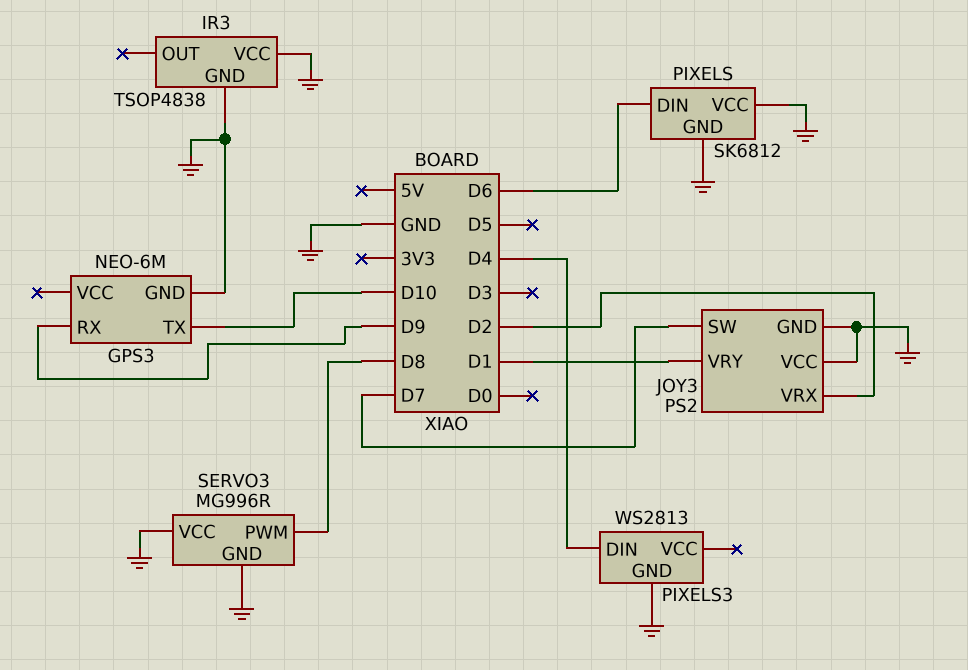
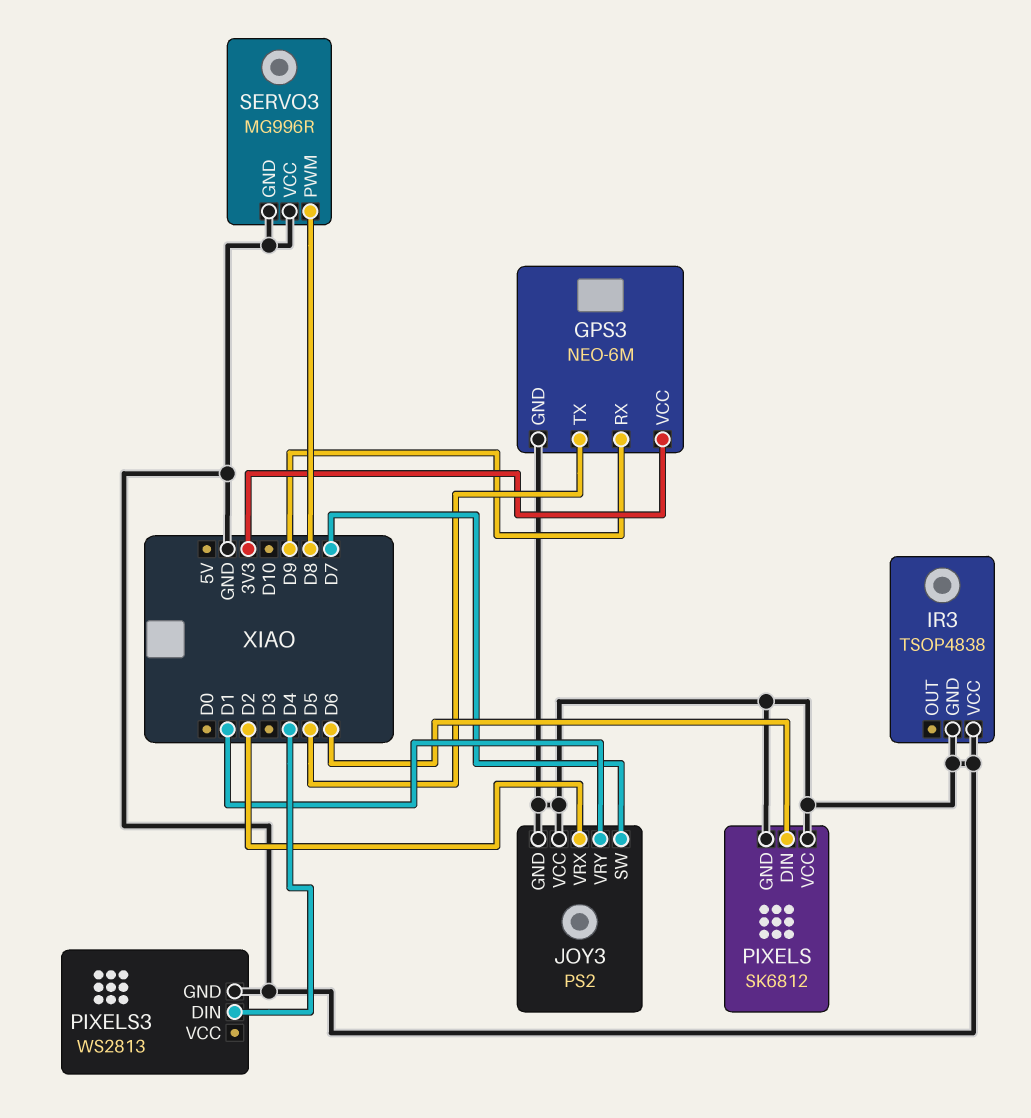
GPS3 pin TX: D10 -> D5
GPS3 pin VCC: none -> 3V3

